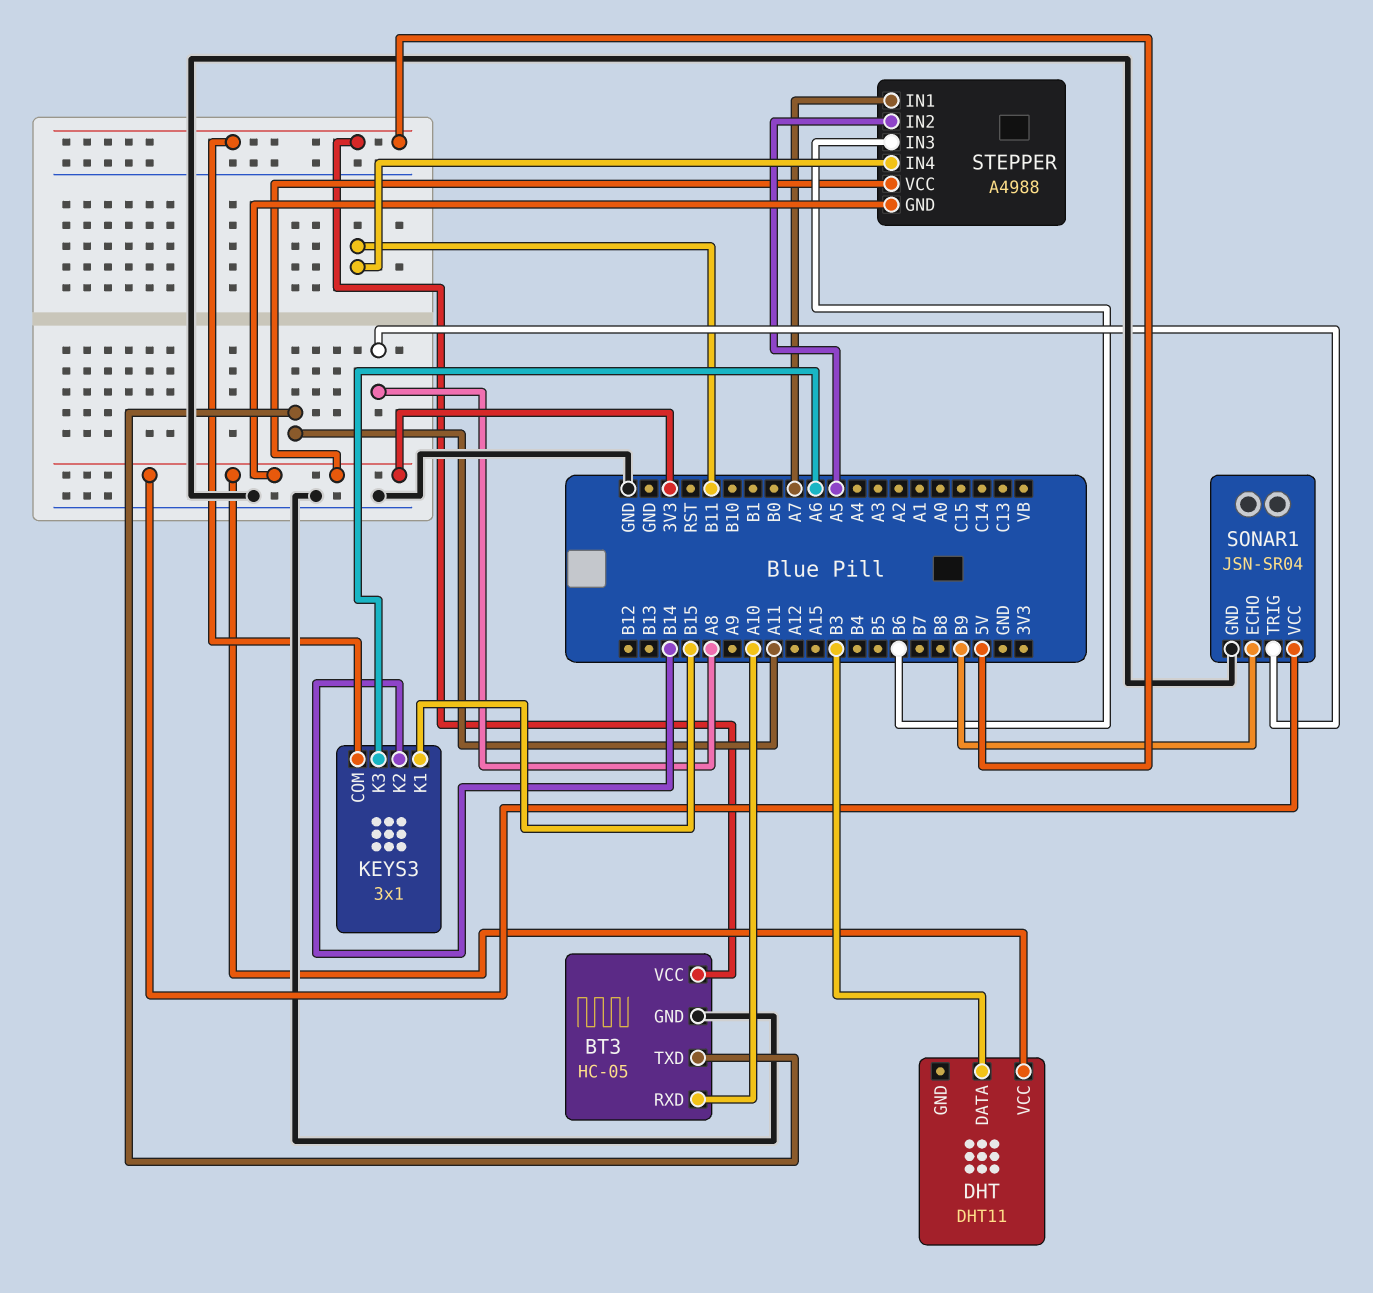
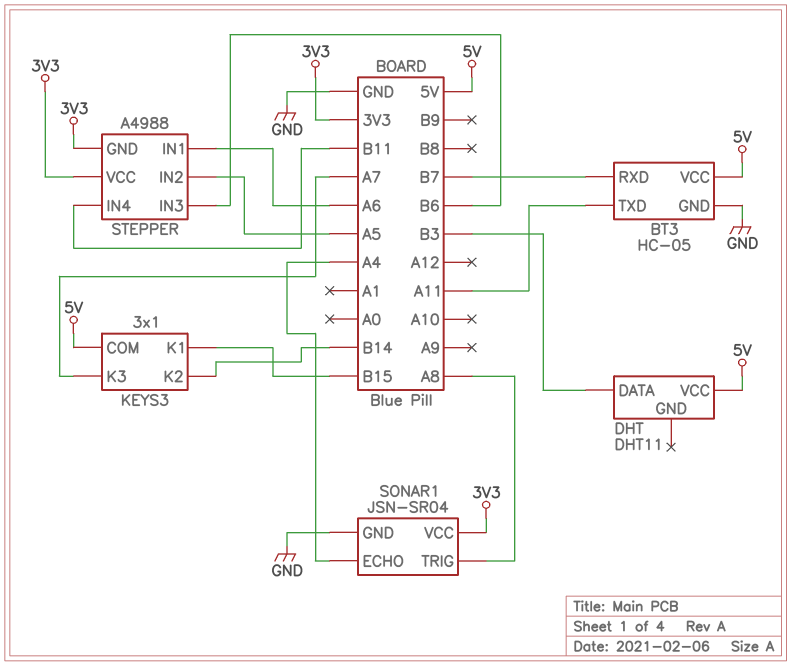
BT3 pin RXD: A10 -> B7
DHT pin VCC: 3V3 -> 5V
KEYS3 pin K3: A6 -> A7
SONAR1 pin ECHO: B9 -> A4
STEPPER pin IN1: A7 -> A6

